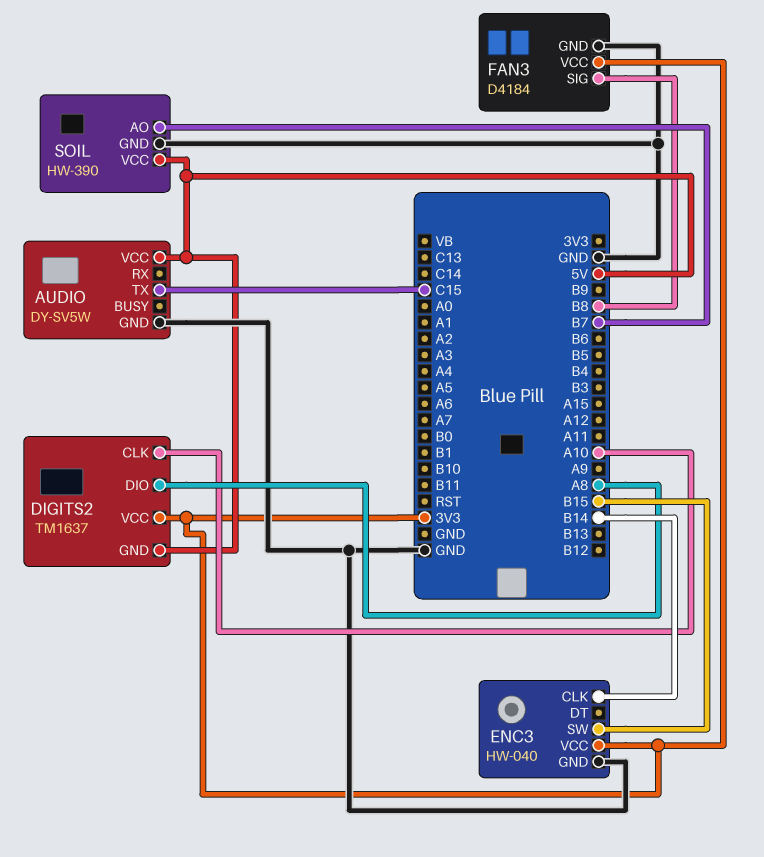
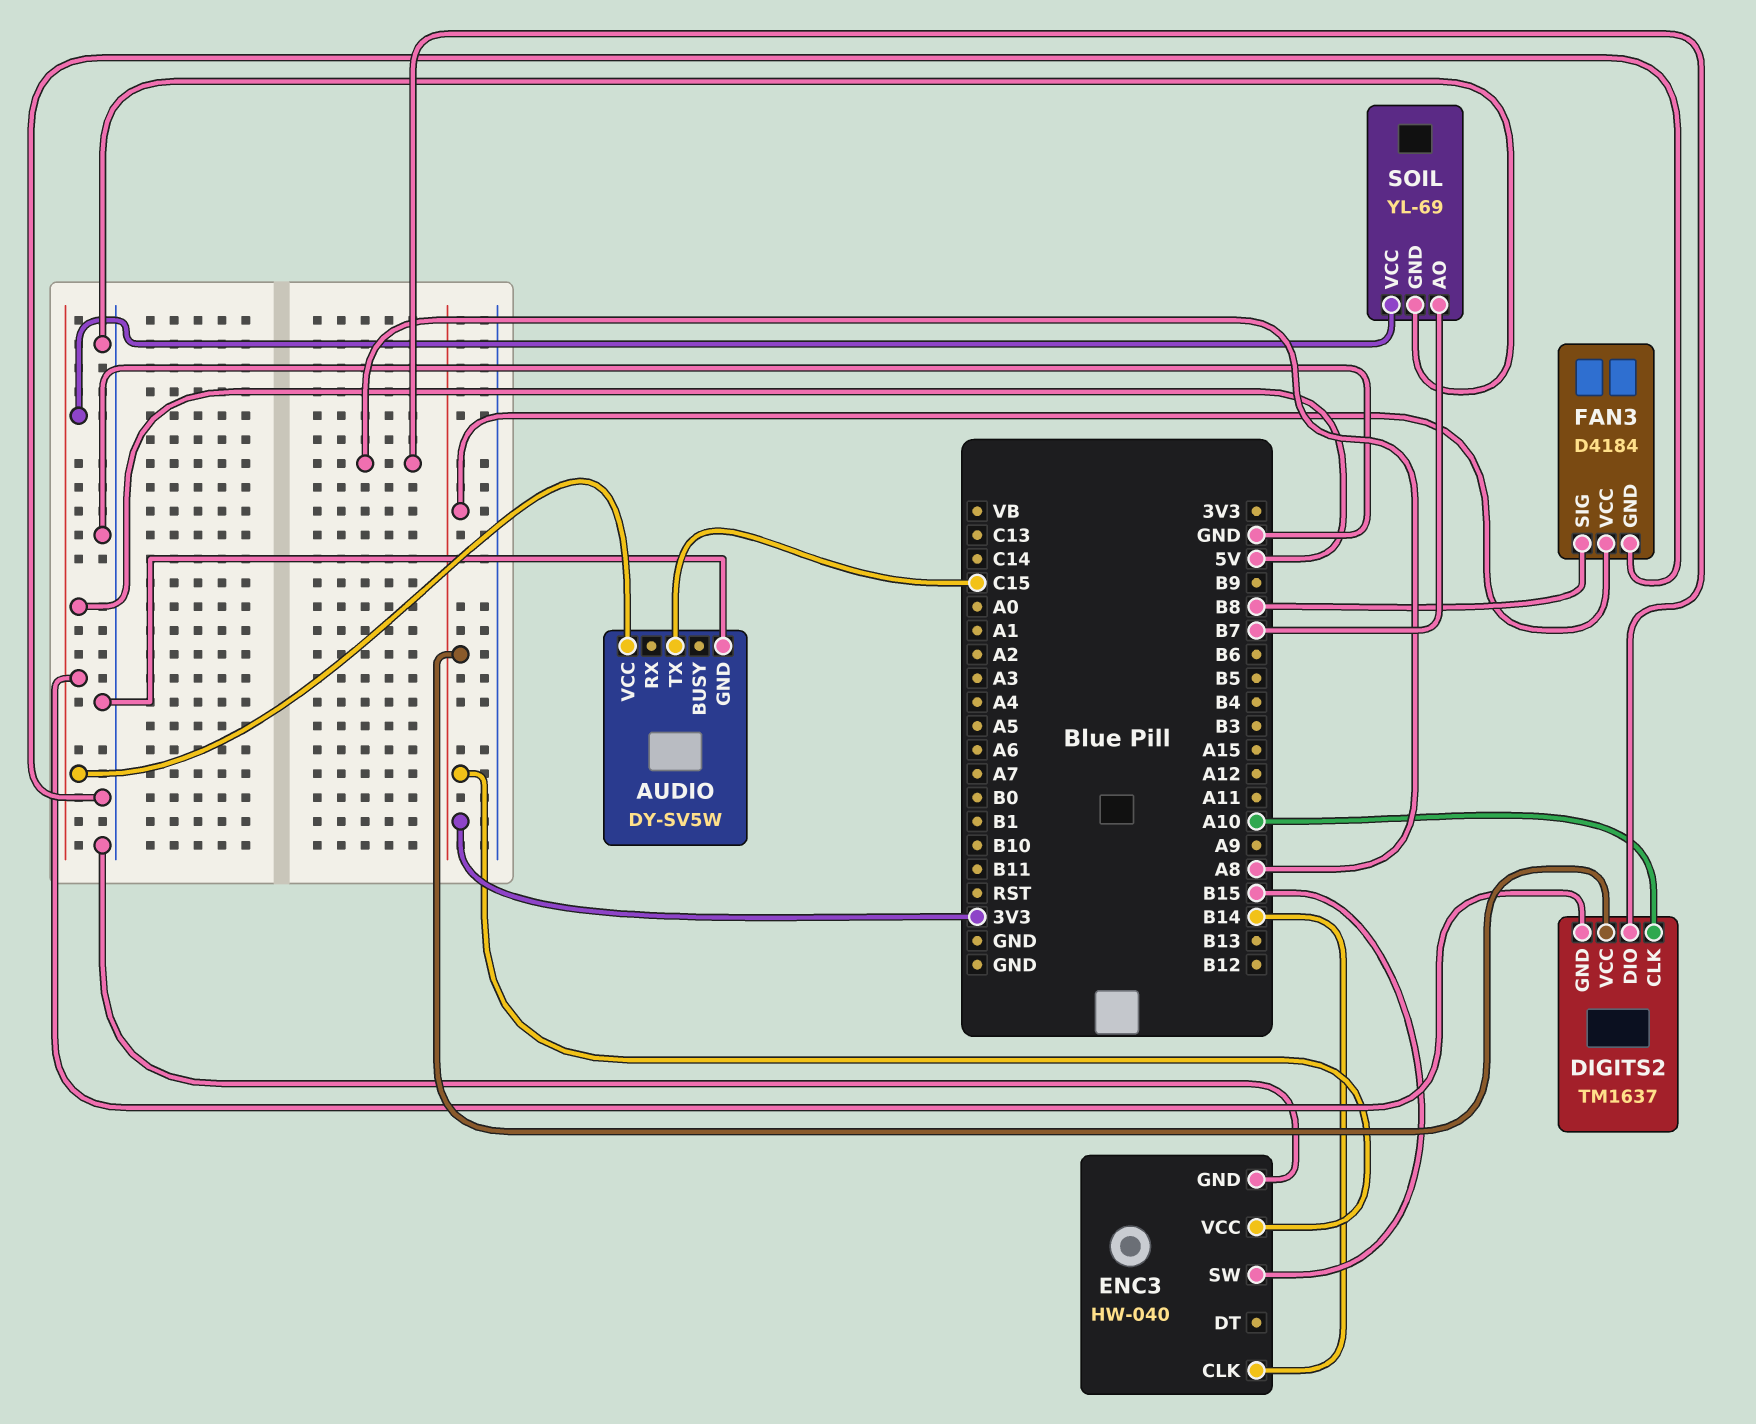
SOIL: HW-390 -> YL-69

